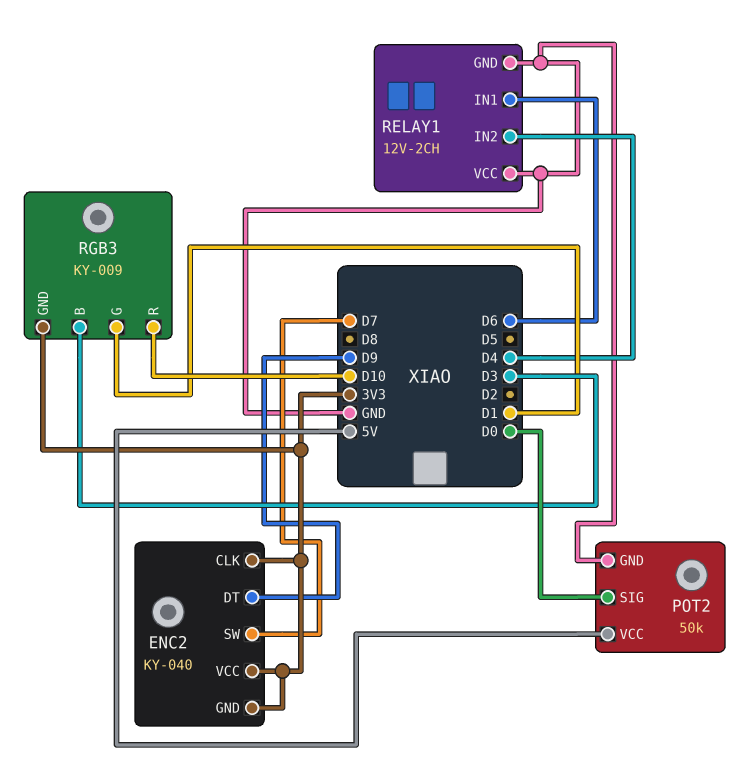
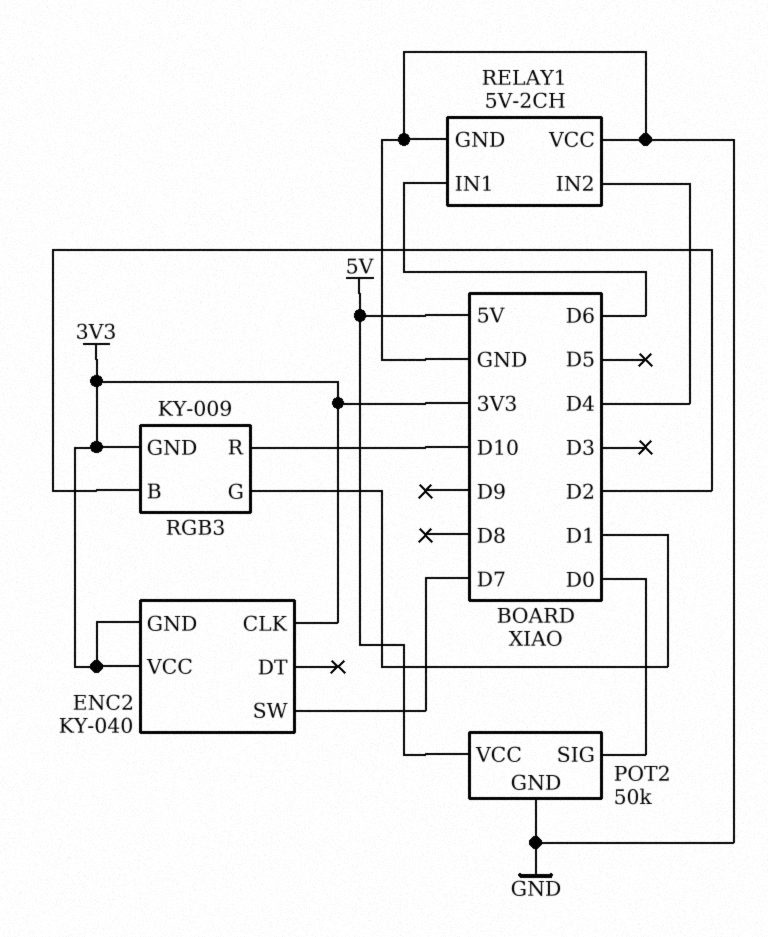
ENC2 pin DT: D9 -> none
RELAY1: 12V-2CH -> 5V-2CH
RGB3 pin B: D3 -> D2

